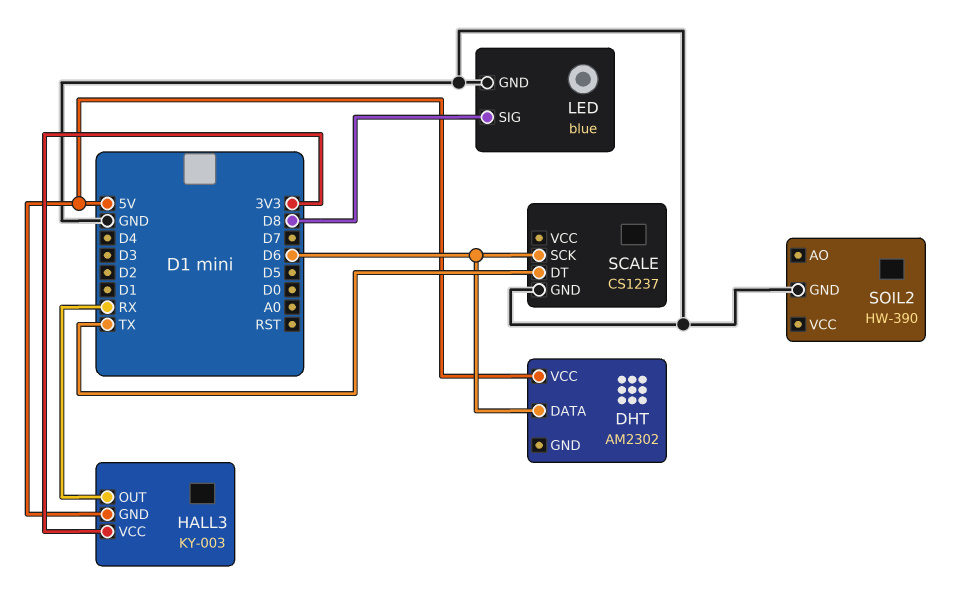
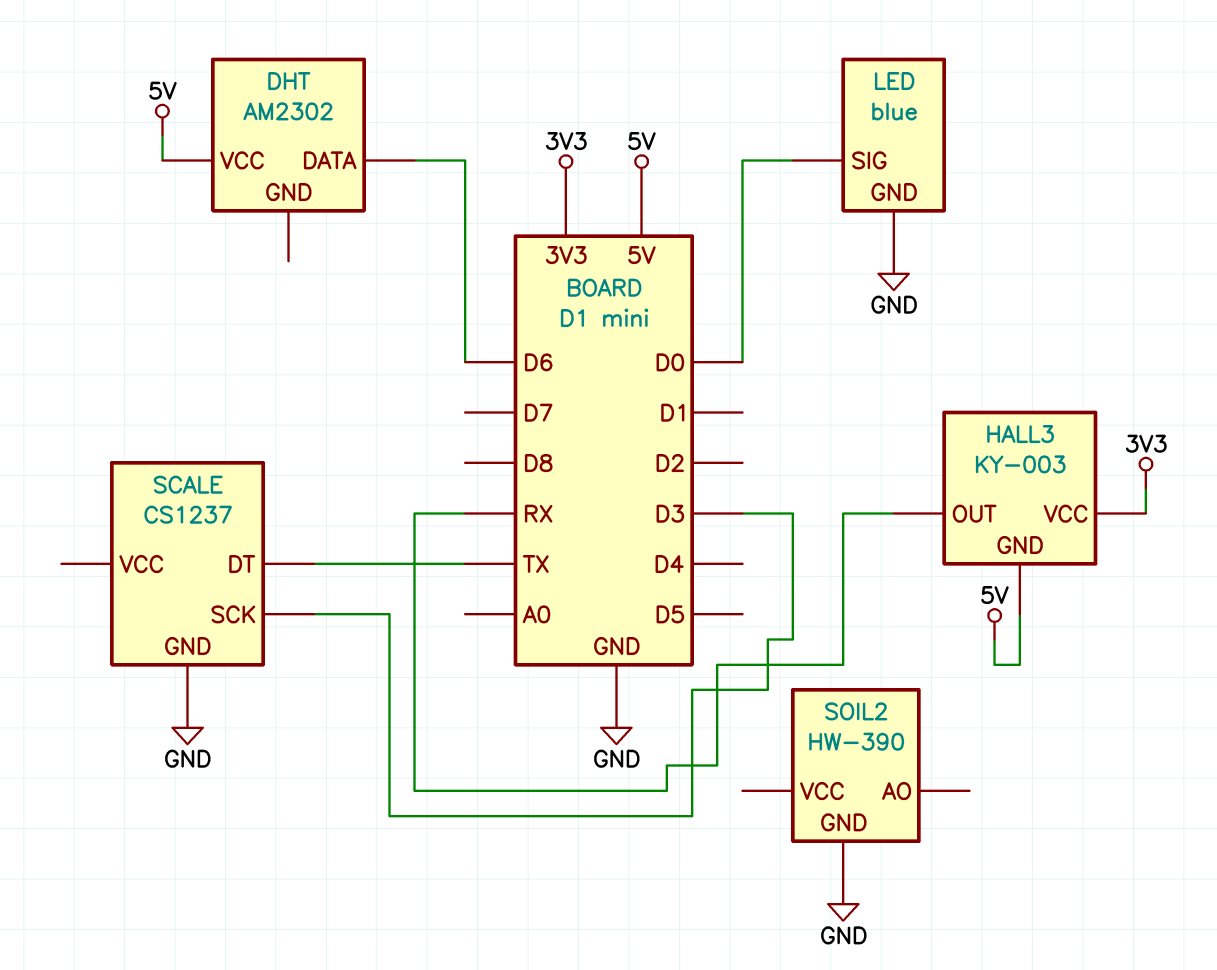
LED pin SIG: D8 -> D0
SCALE pin SCK: D6 -> D3

